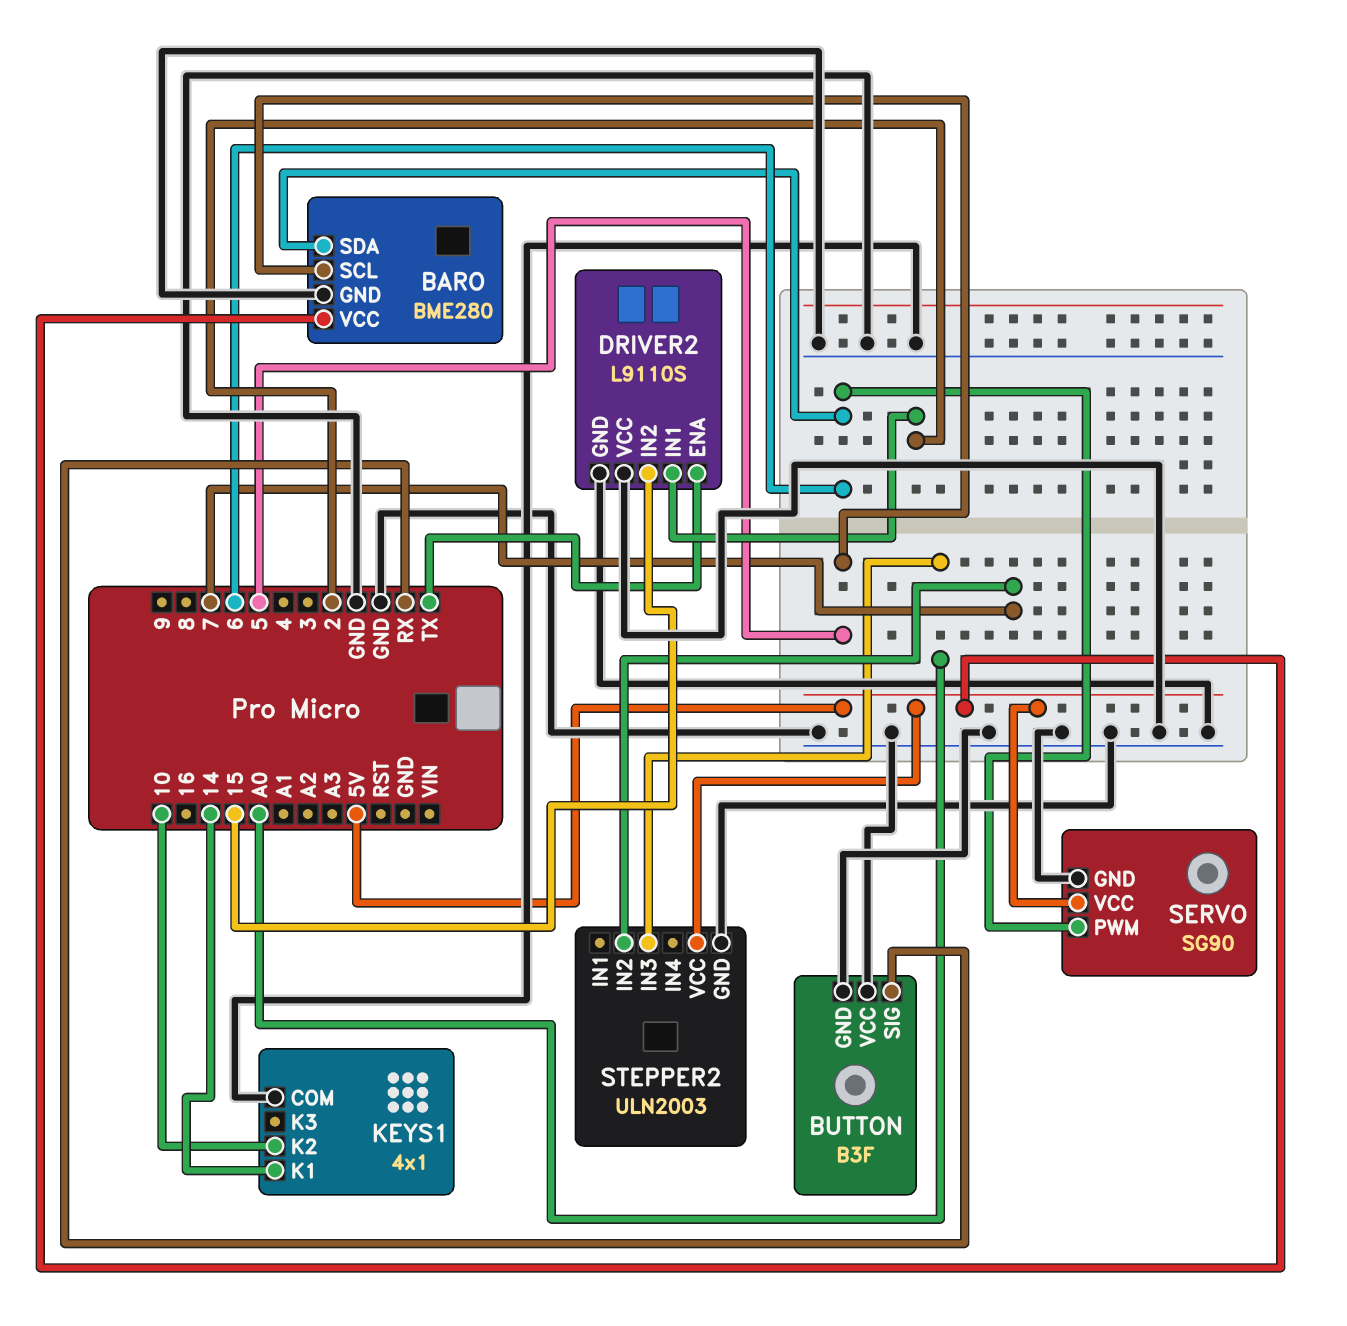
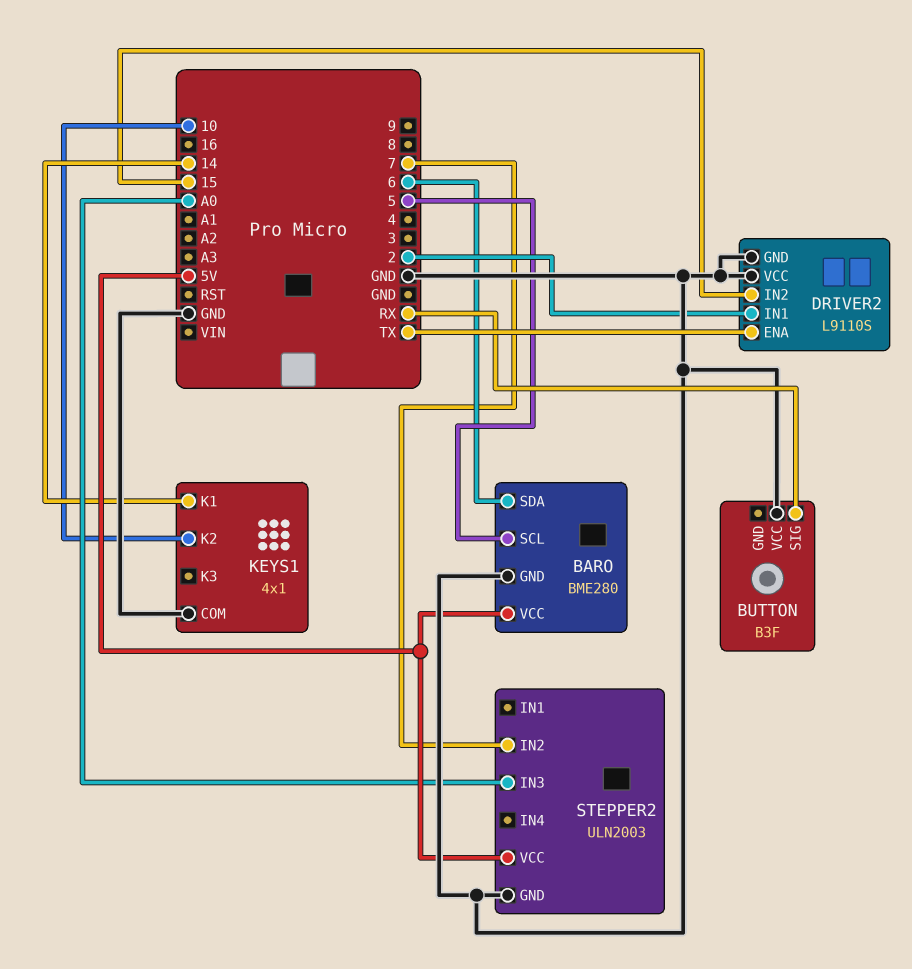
BUTTON pin GND: GND -> none
SERVO: SG90 -> none
SERVO pin GND: GND -> none
SERVO pin PWM: 6 -> none
SERVO pin VCC: 5V -> none

